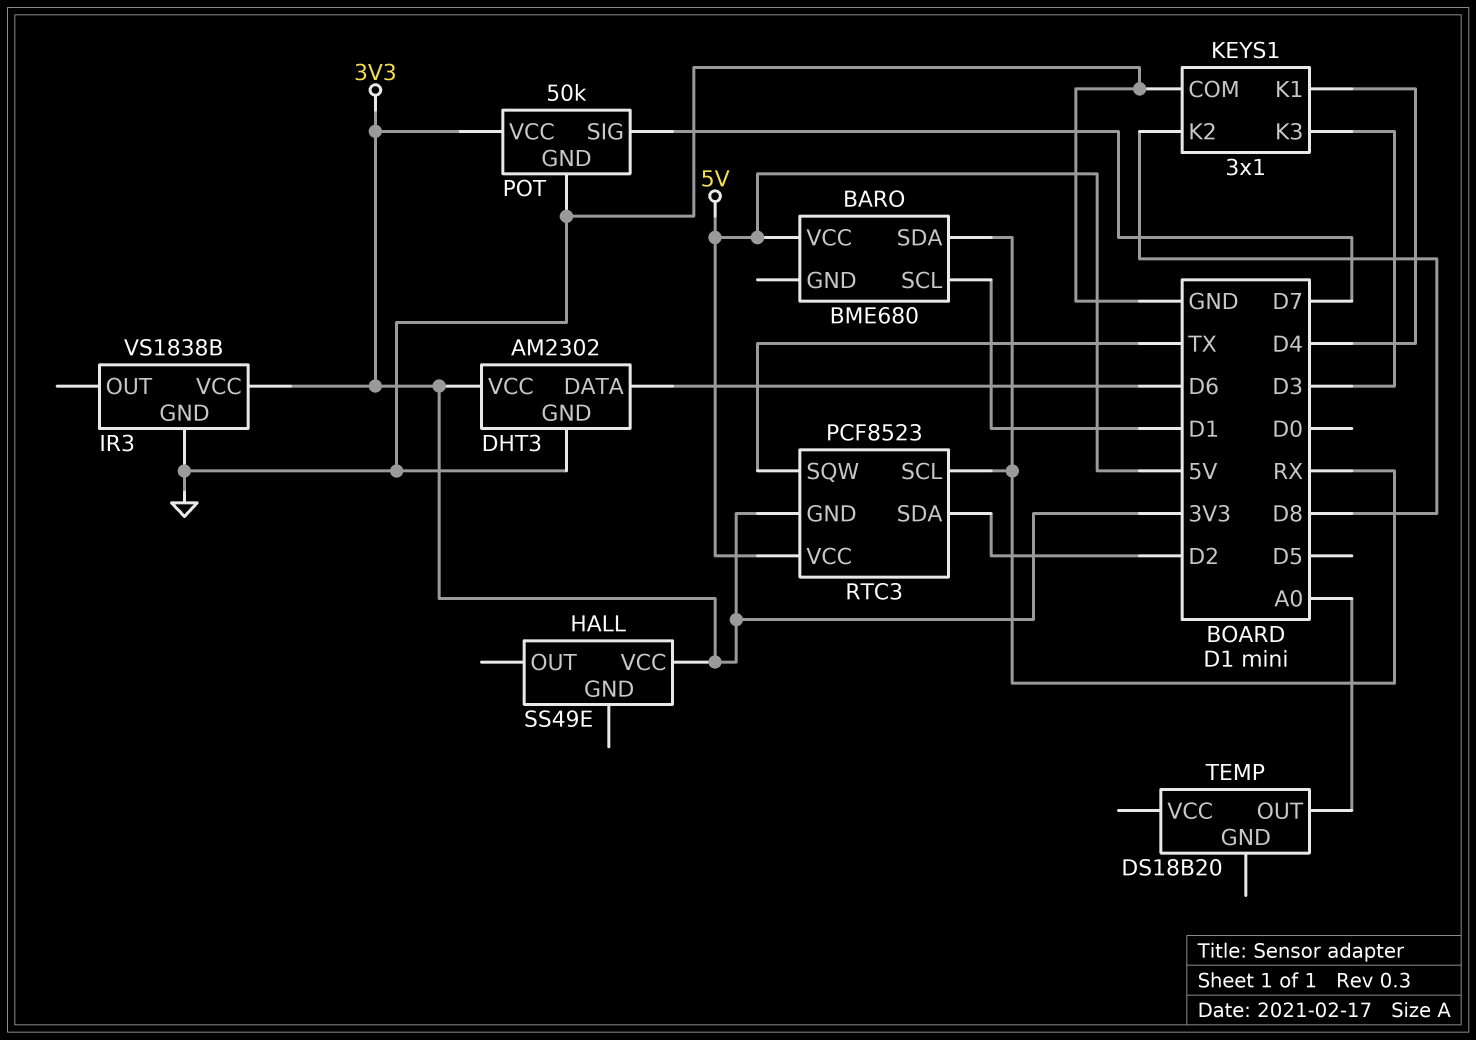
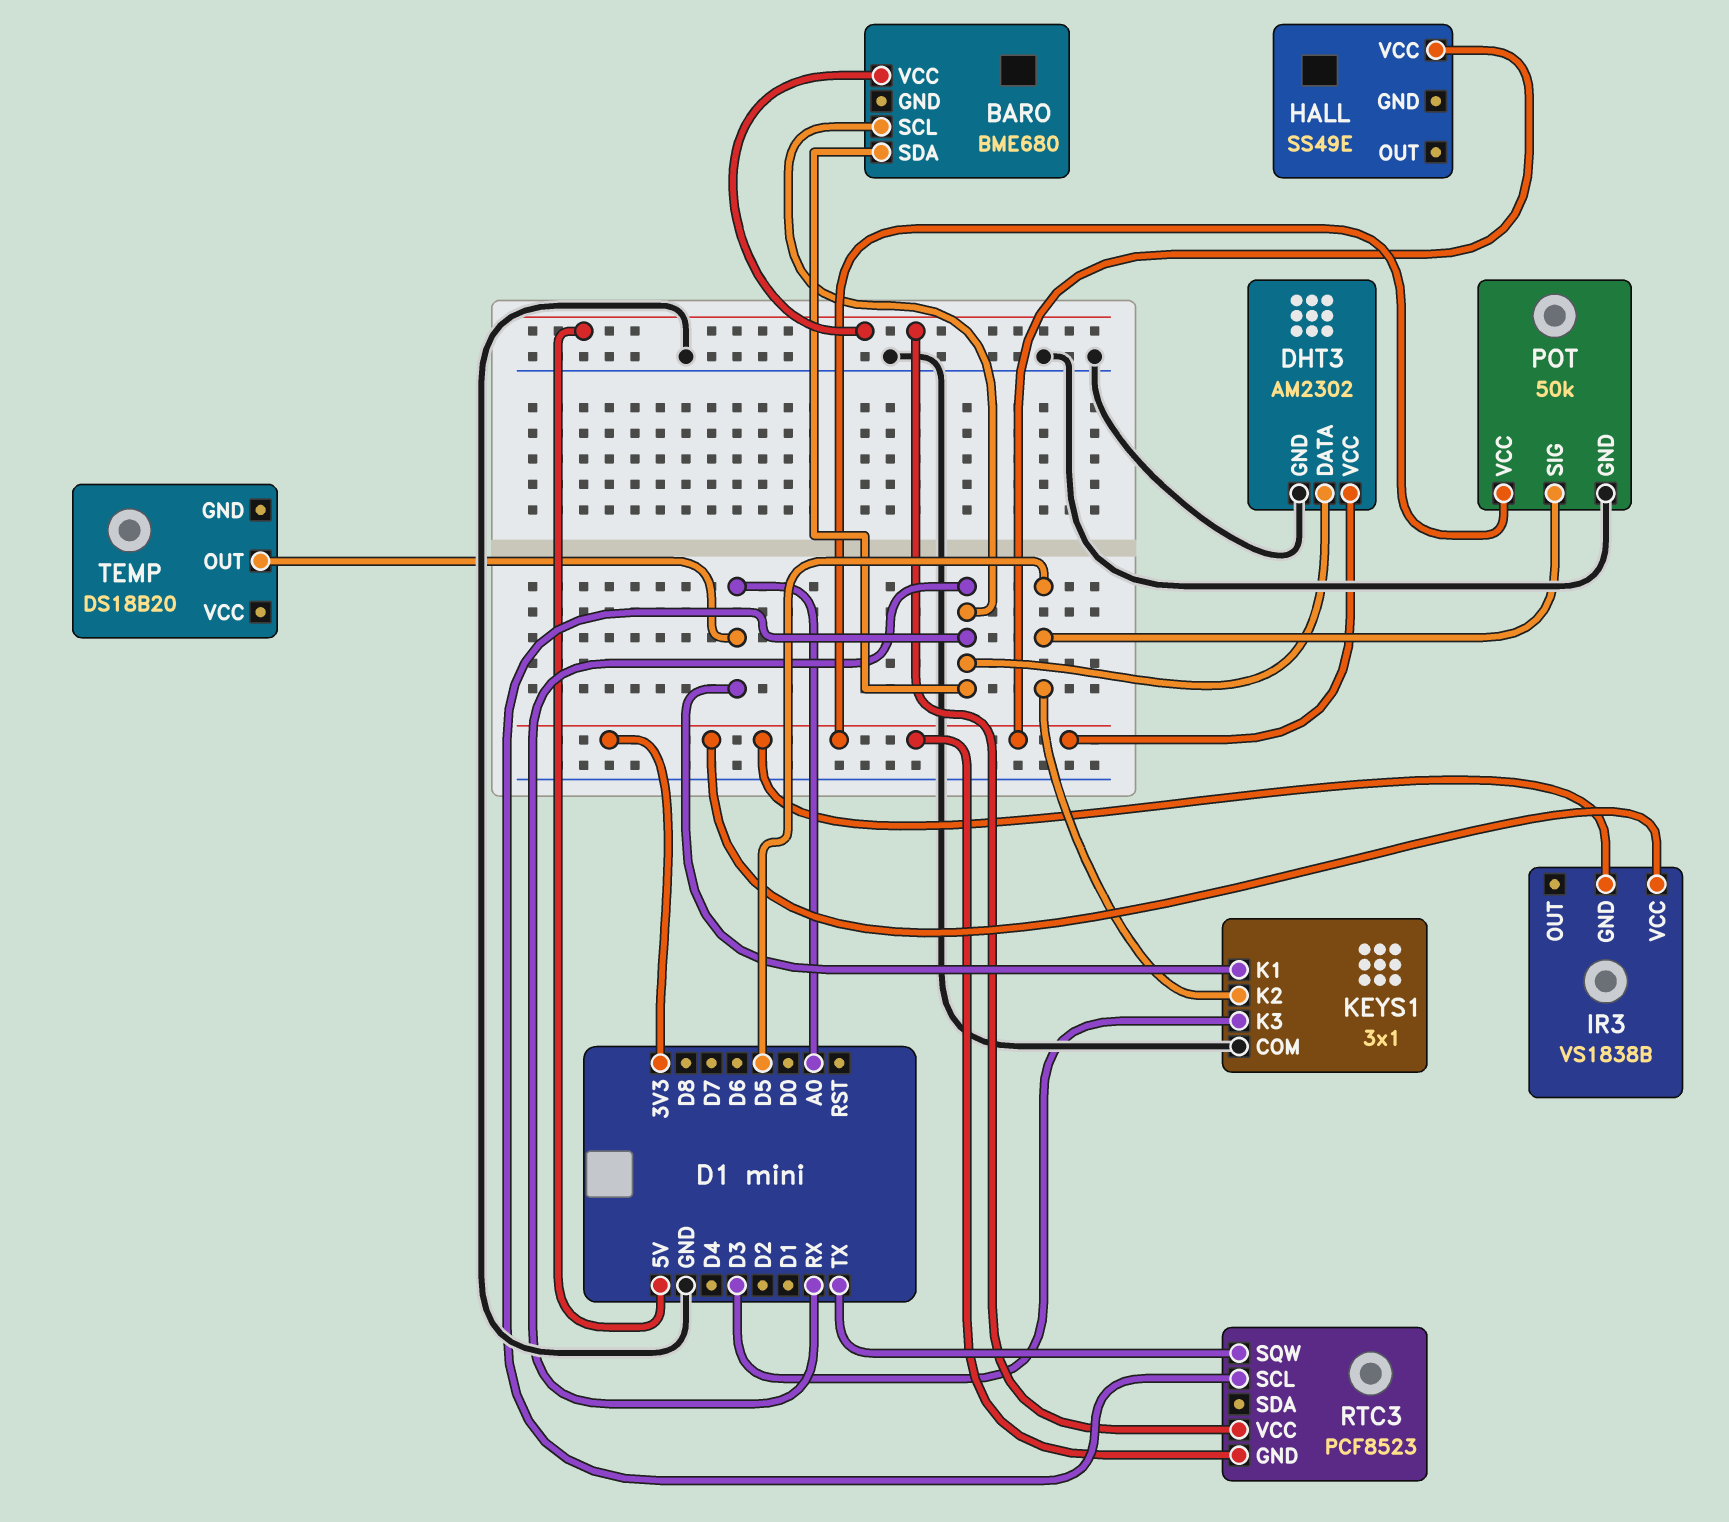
BARO pin SCL: D1 -> RX
DHT3 pin DATA: D6 -> RX
IR3 pin GND: GND -> 3V3
KEYS1 pin K1: D4 -> A0
KEYS1 pin K2: D8 -> D5
POT pin SIG: D7 -> D5
RTC3 pin SDA: D2 -> none

